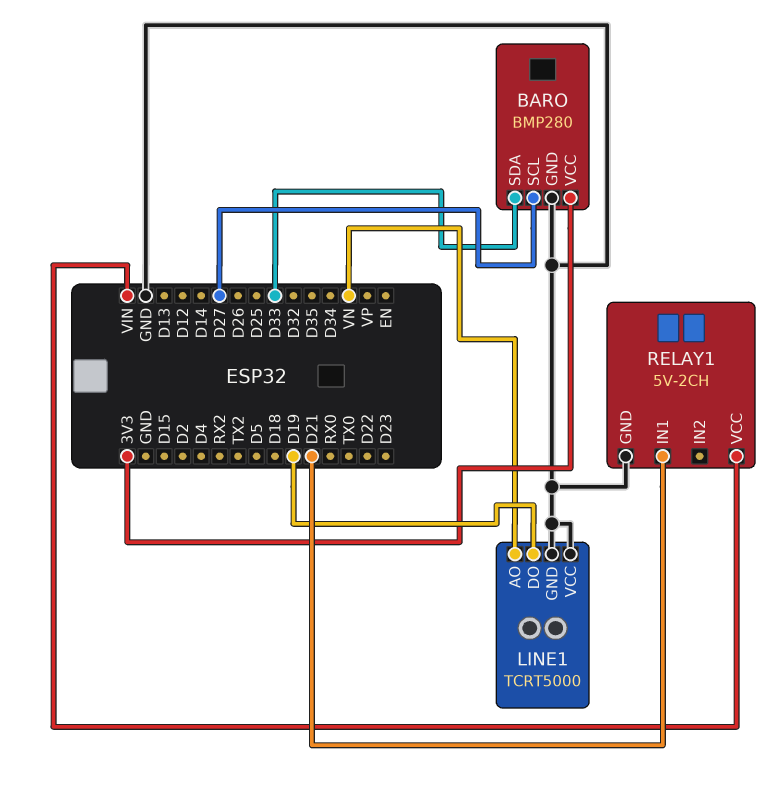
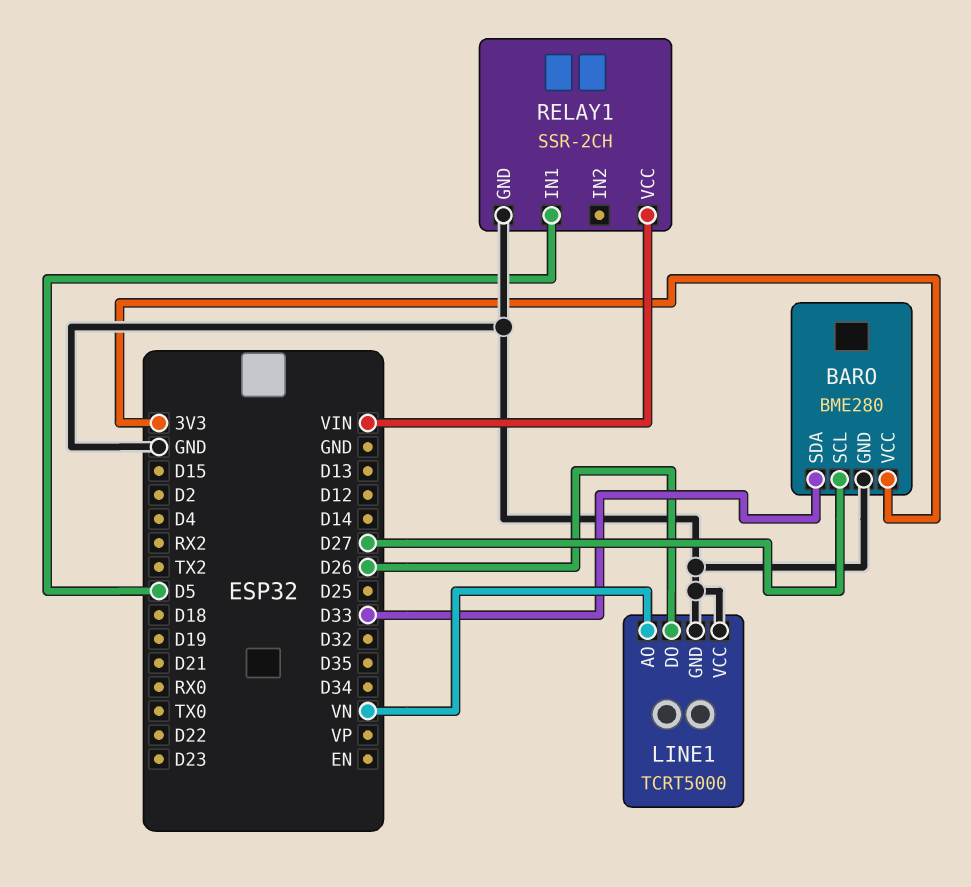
BARO: BMP280 -> BME280
LINE1 pin DO: D19 -> D26
RELAY1: 5V-2CH -> SSR-2CH
RELAY1 pin IN1: D21 -> D5

